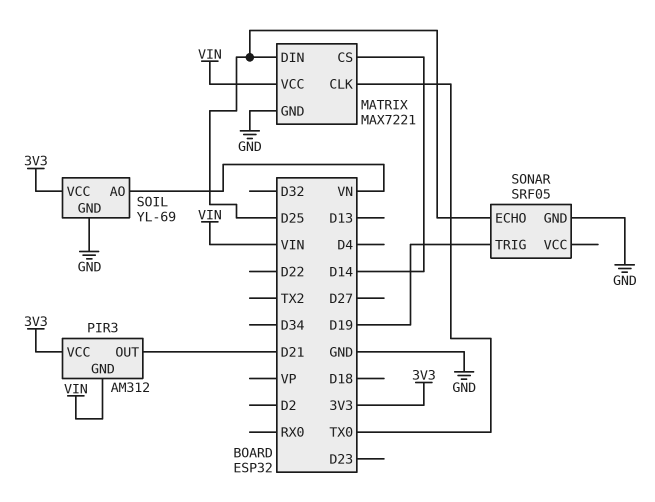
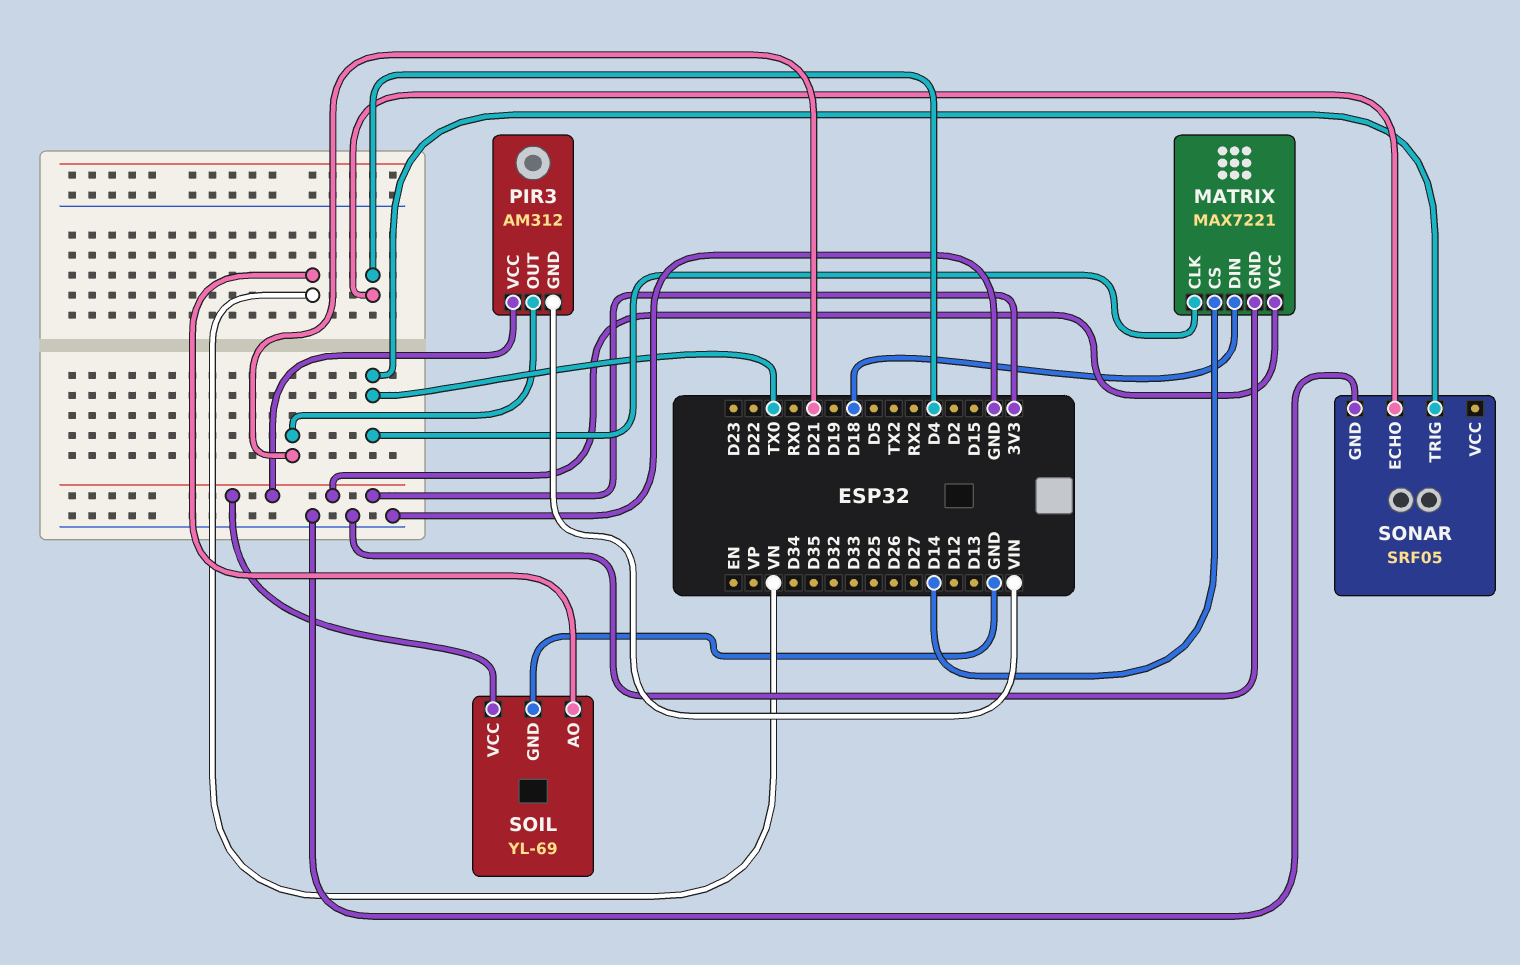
MATRIX pin DIN: D25 -> D18
MATRIX pin VCC: VIN -> 3V3
SONAR pin ECHO: D25 -> D4
SONAR pin TRIG: D19 -> TX0

